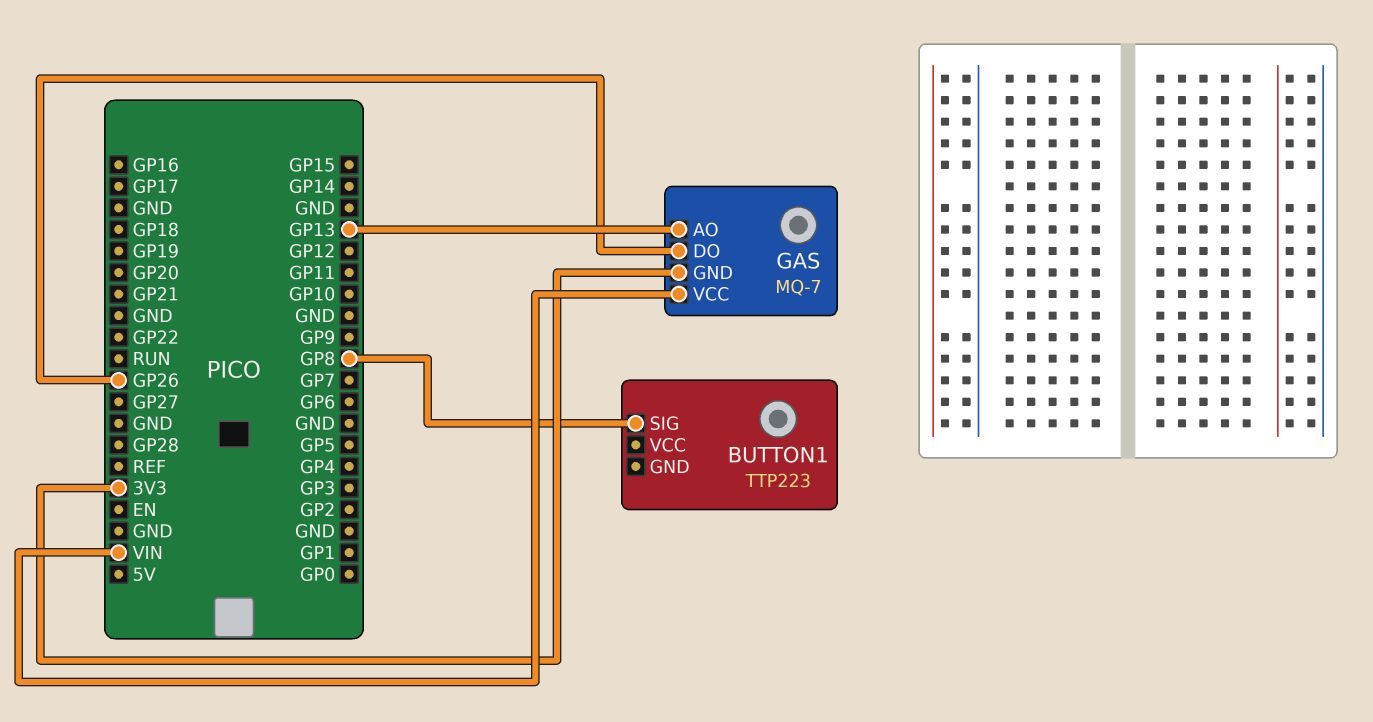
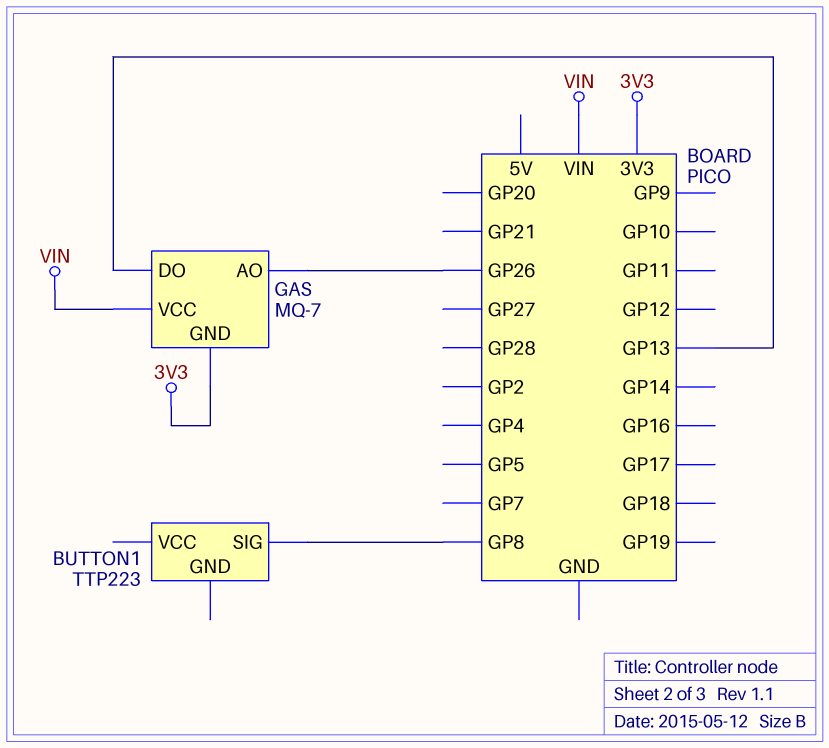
GAS pin AO: GP13 -> GP26
GAS pin DO: GP26 -> GP13

